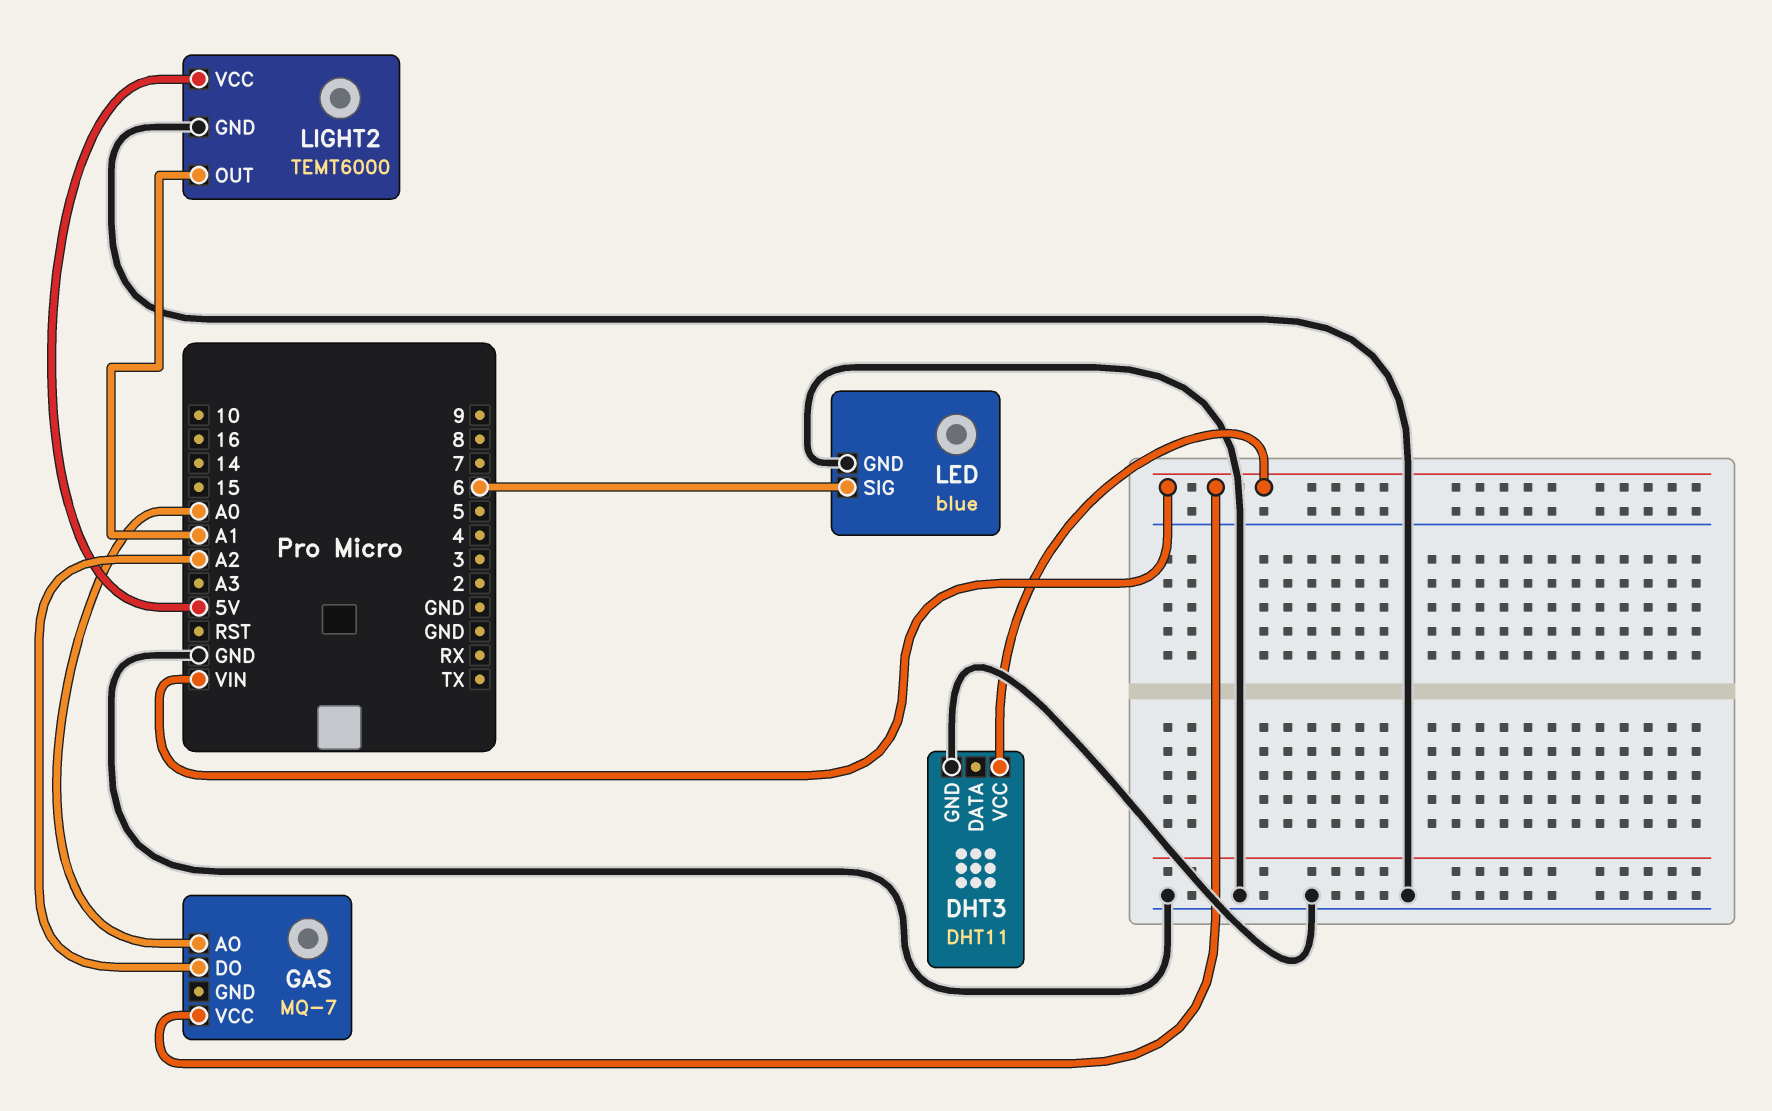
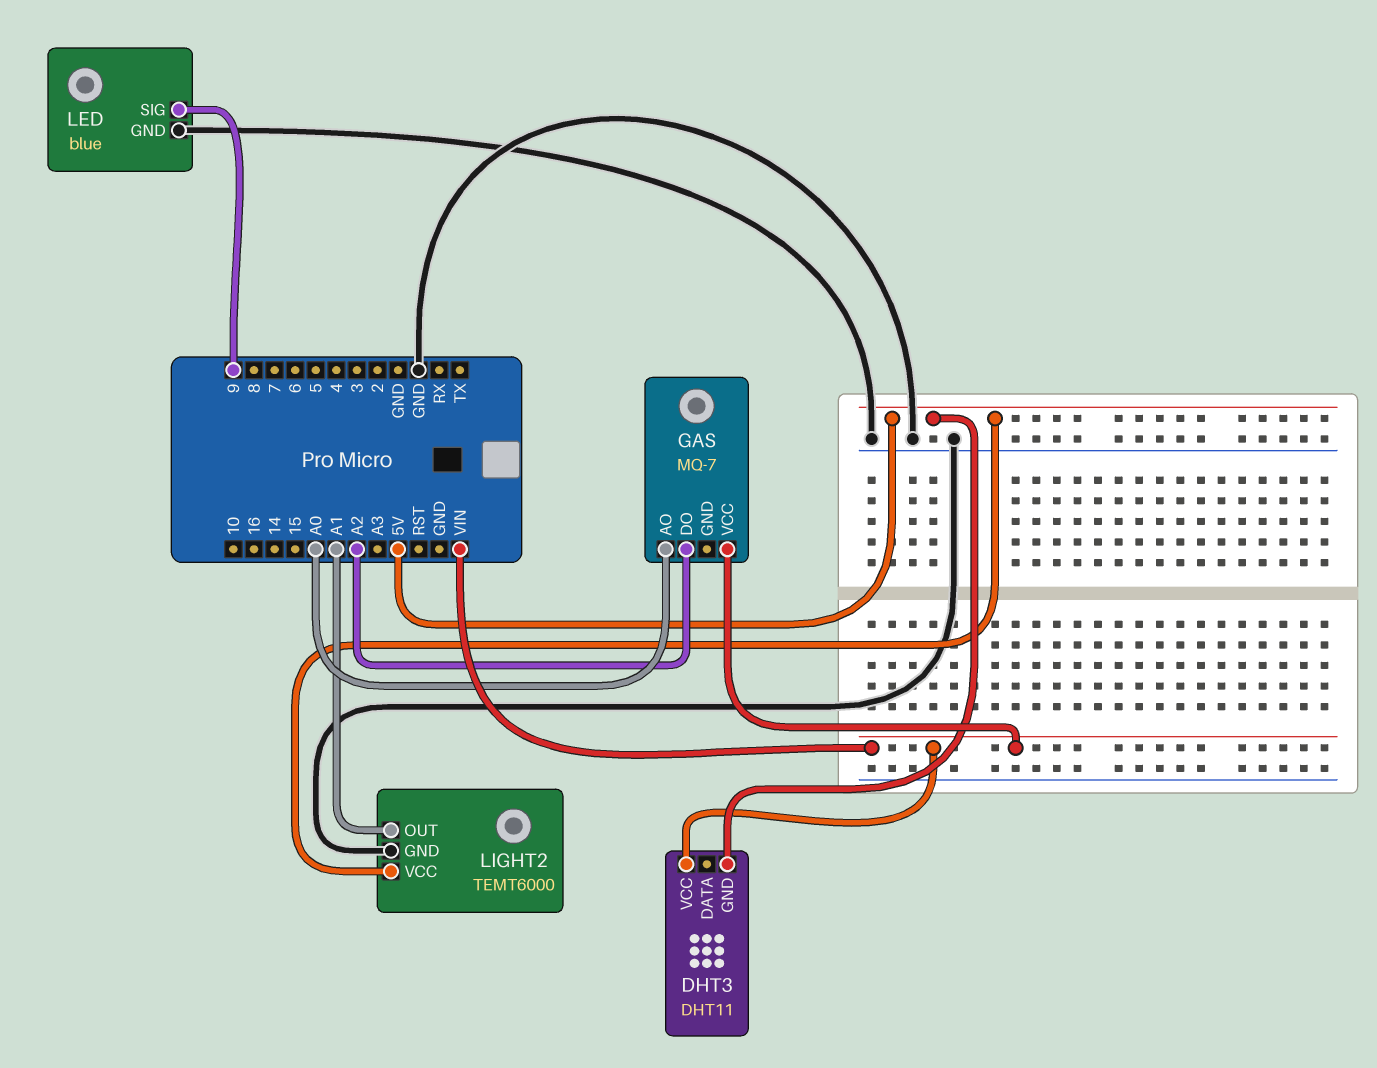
DHT3 pin GND: GND -> 5V
LED pin SIG: 6 -> 9

